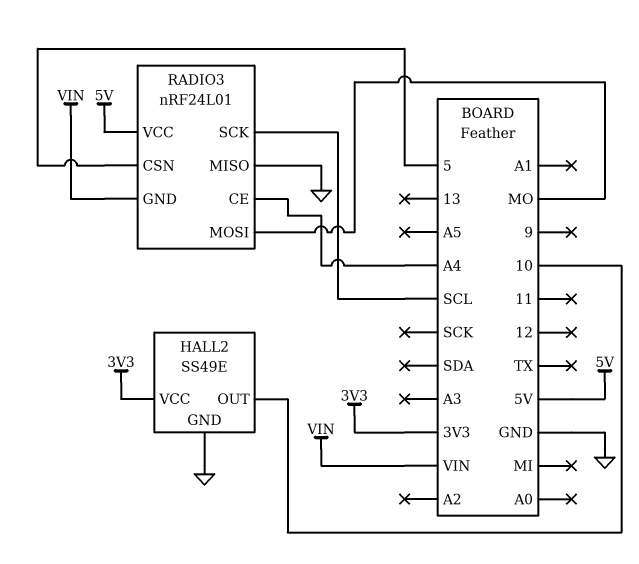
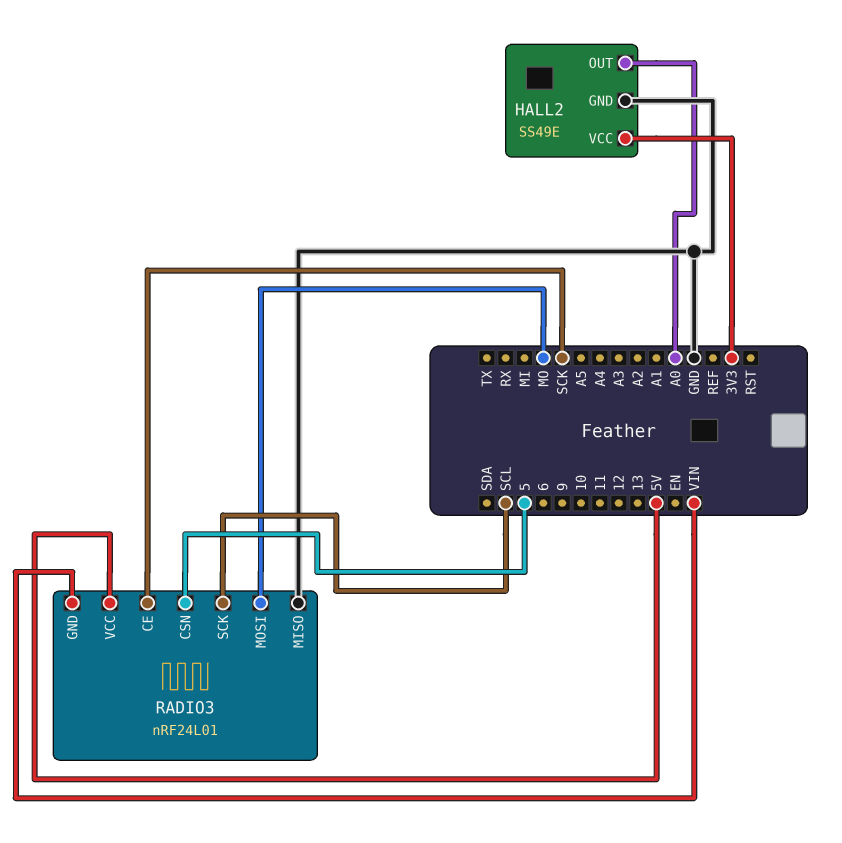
HALL2 pin OUT: 10 -> A0
RADIO3 pin CE: A4 -> SCK

